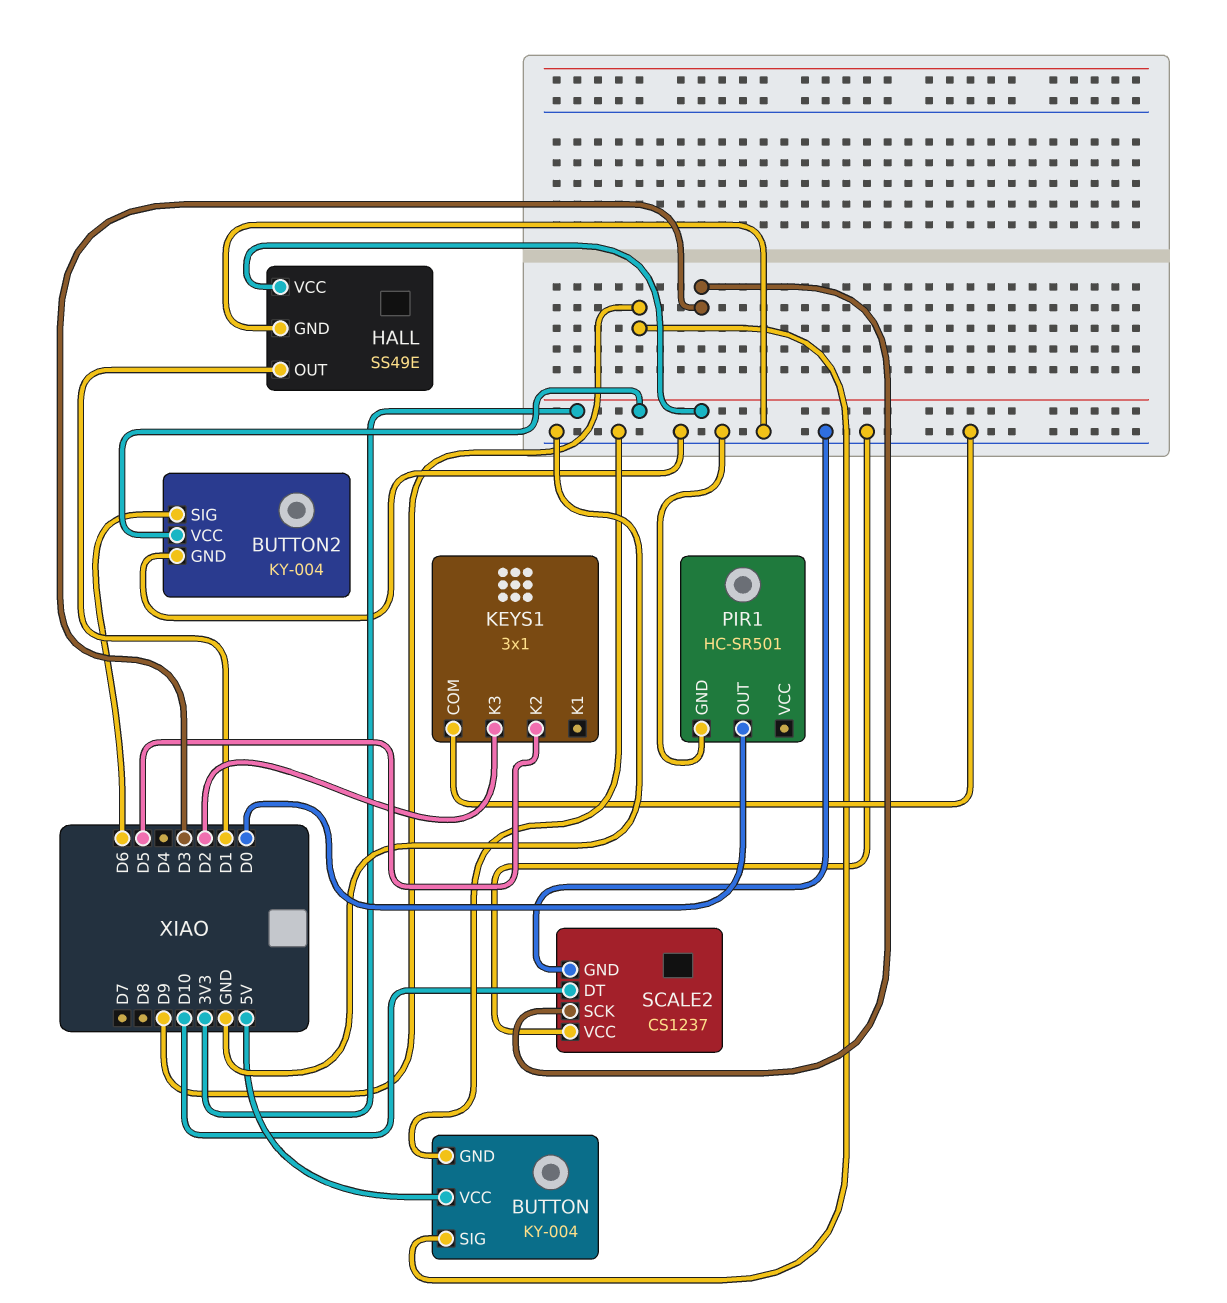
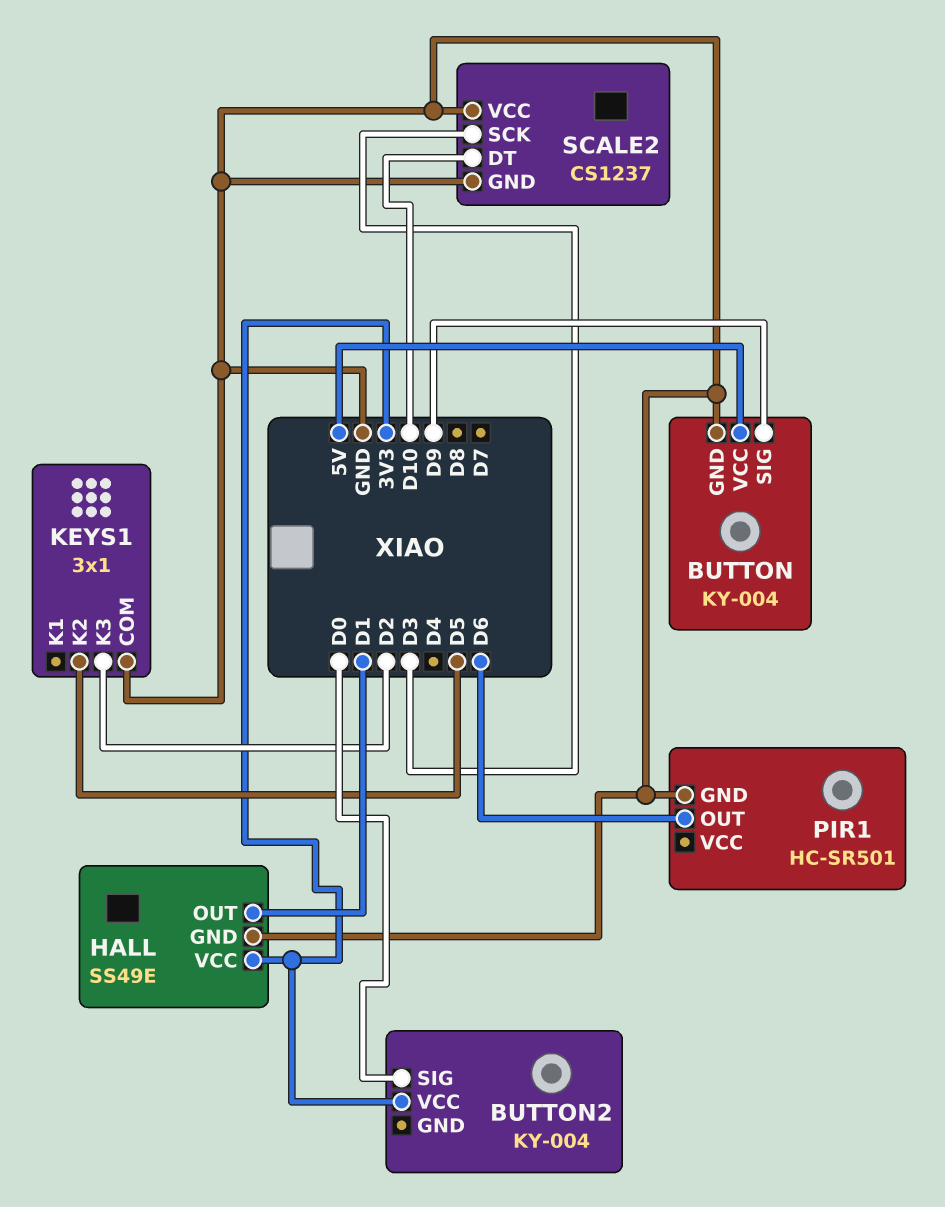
BUTTON2 pin GND: GND -> none
BUTTON2 pin SIG: D6 -> D0
PIR1 pin OUT: D0 -> D6

